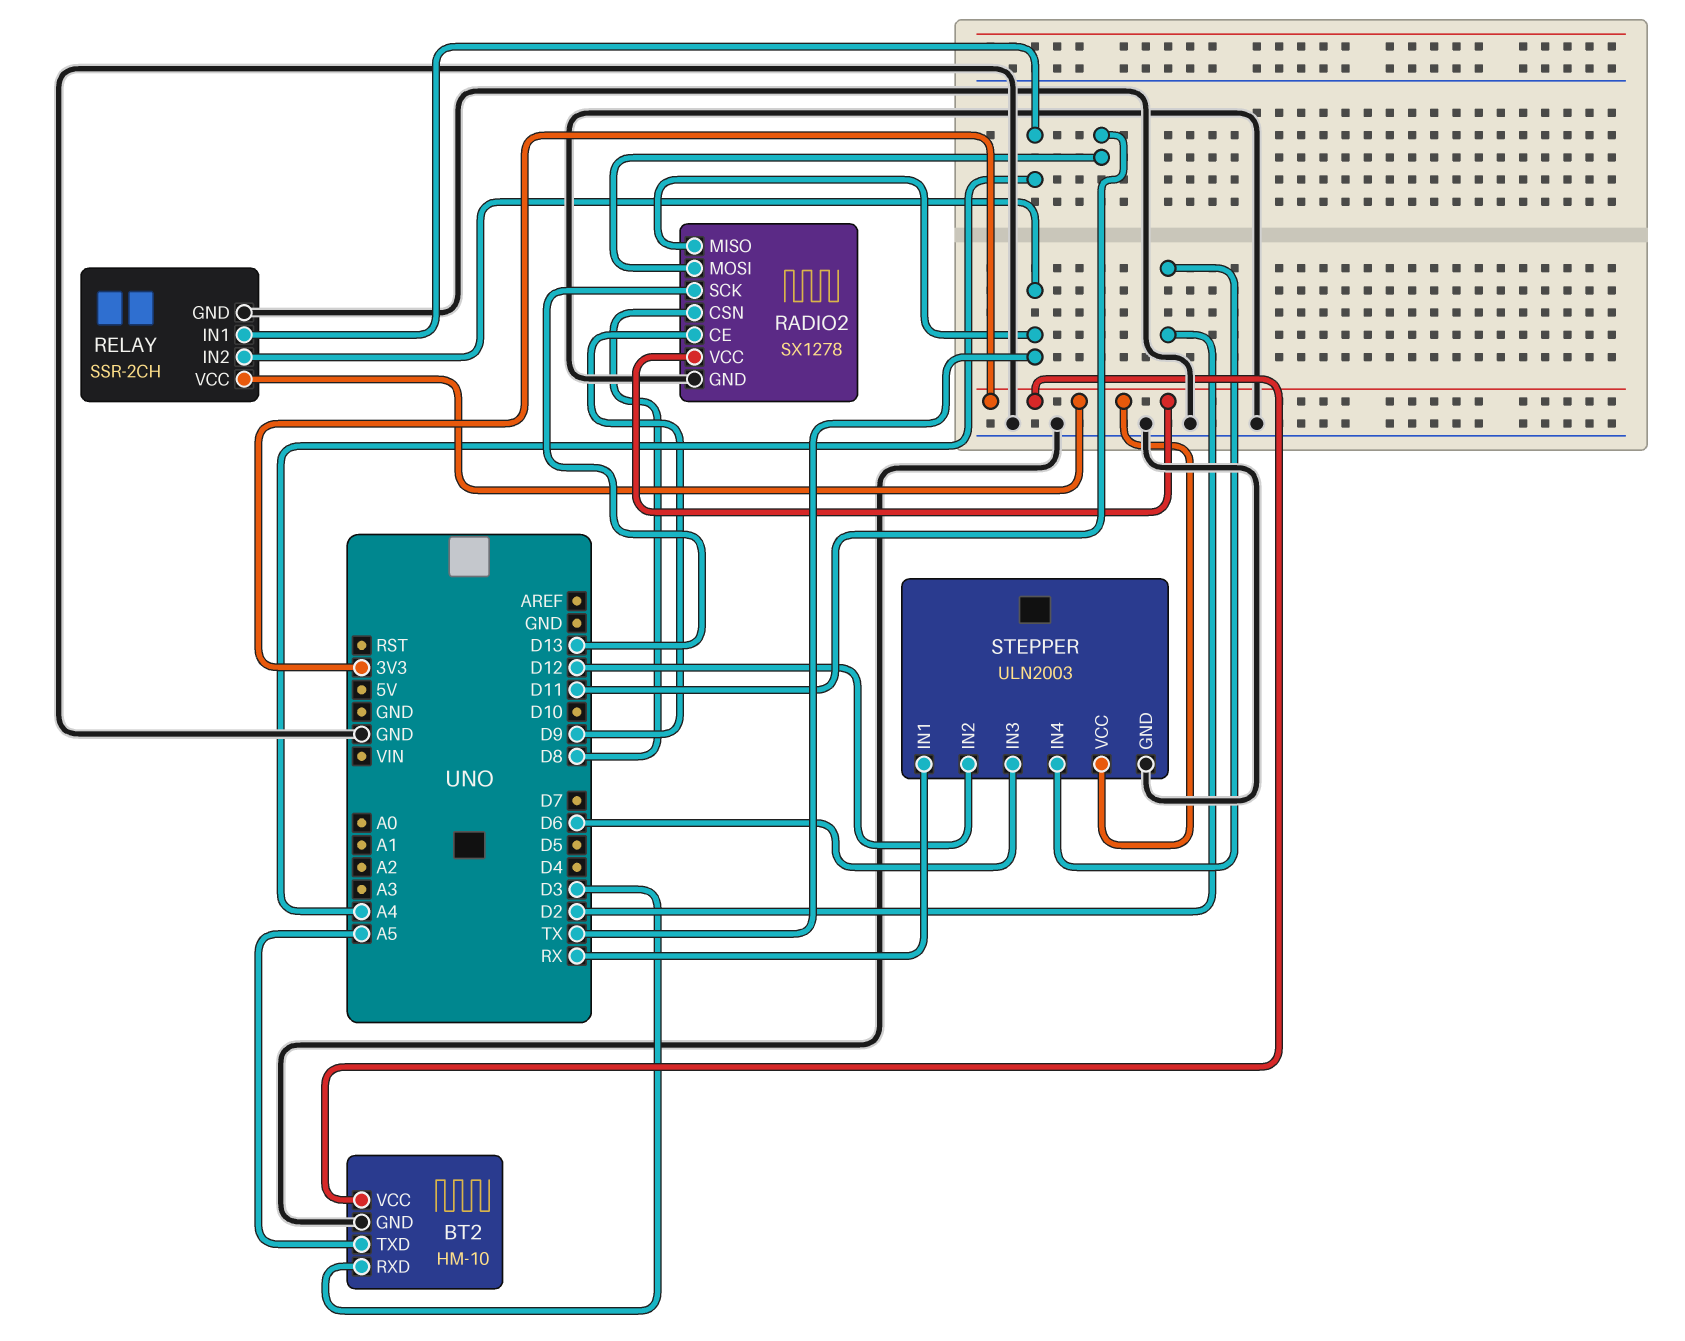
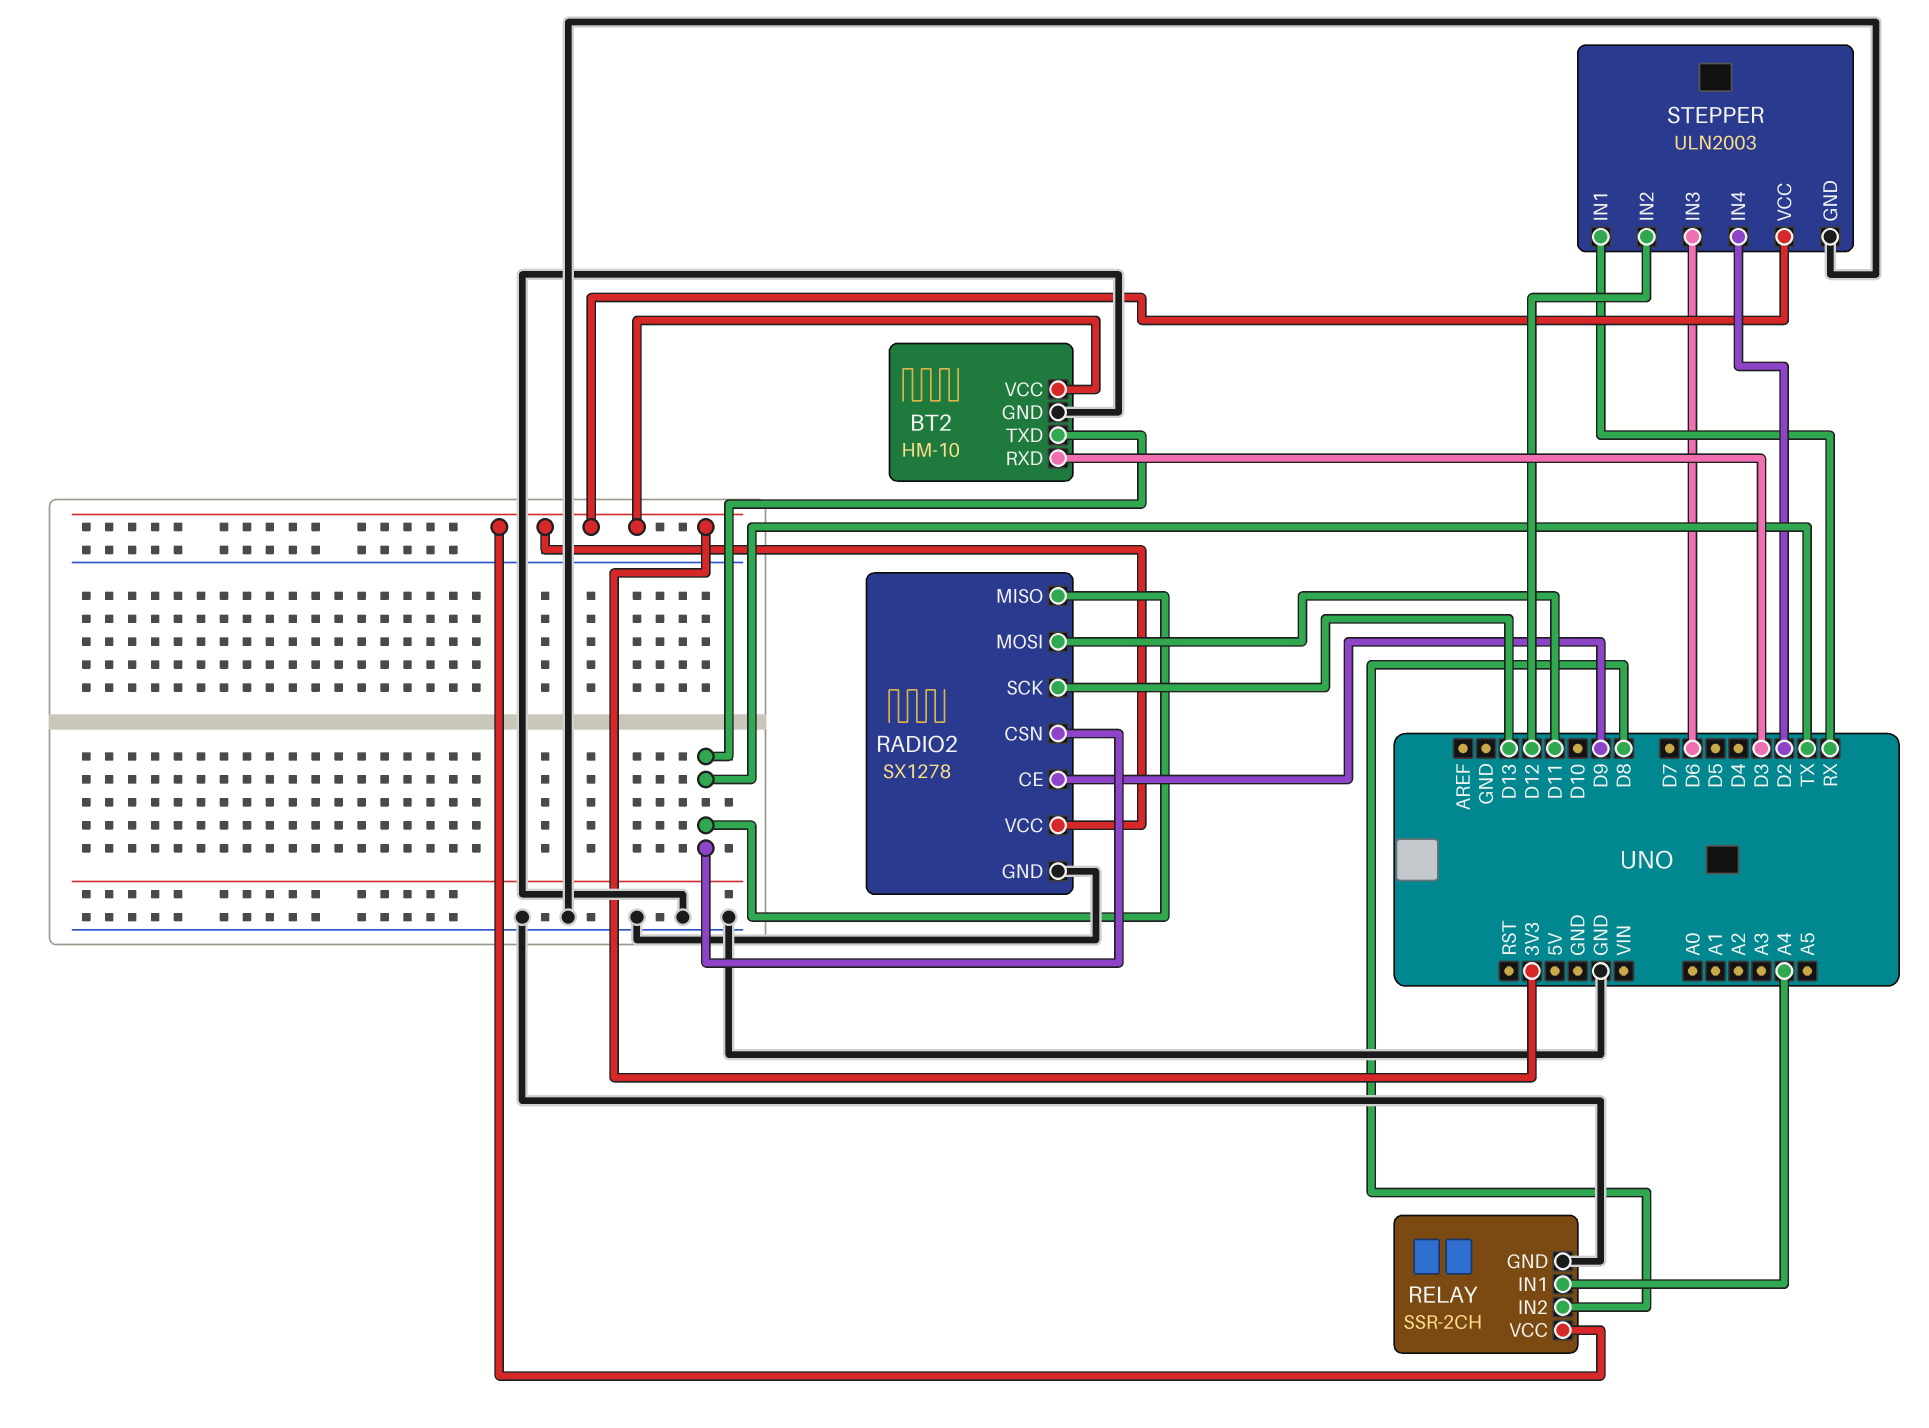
BT2 pin TXD: A5 -> TX
RADIO2 pin CSN: D8 -> TX
RELAY pin IN2: TX -> D8

